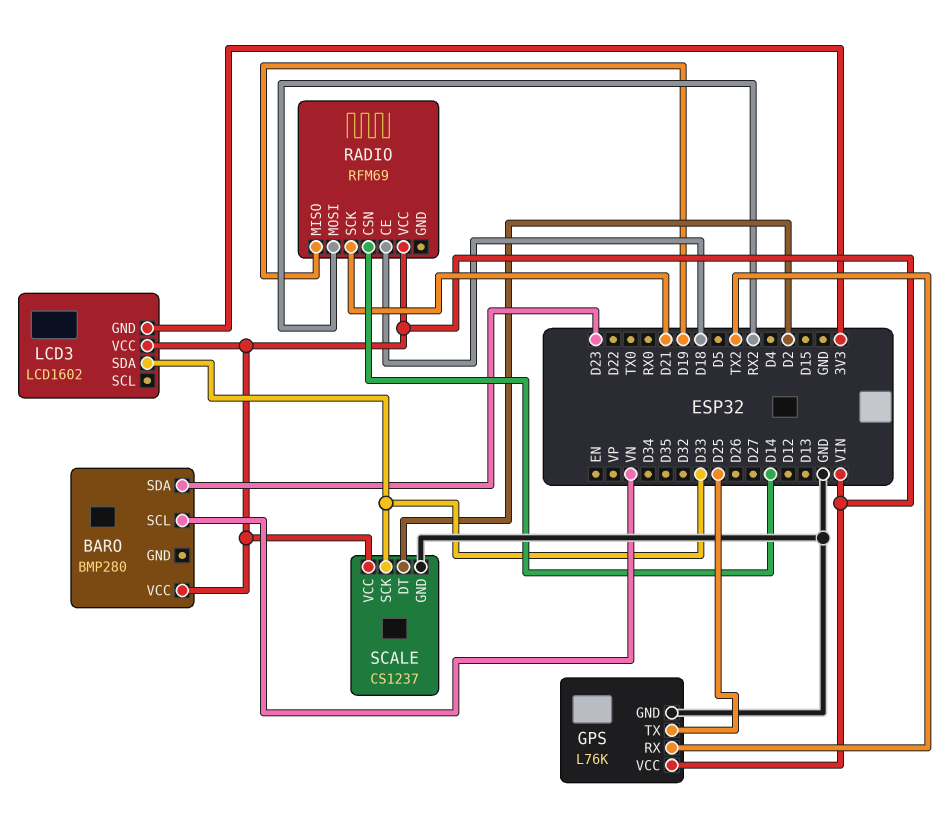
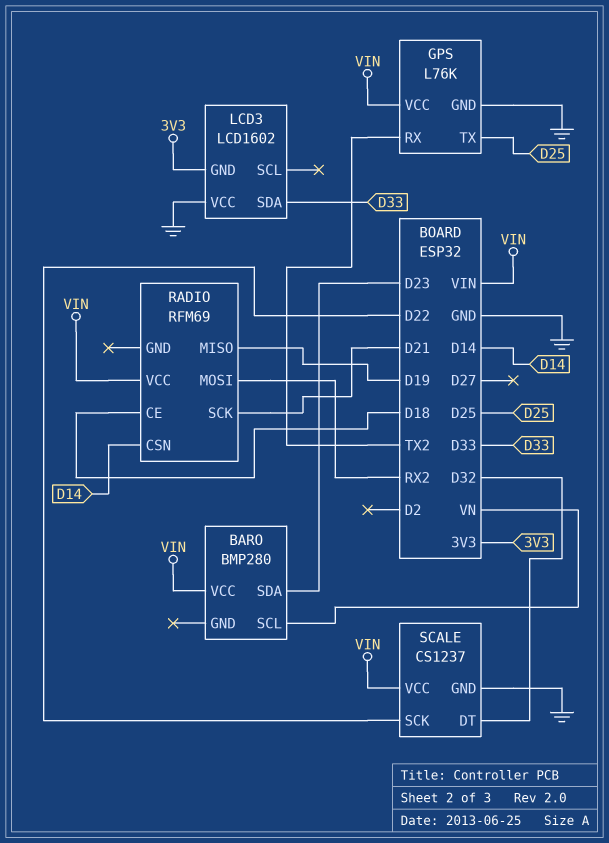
LCD3 pin VCC: VIN -> GND
SCALE pin DT: D2 -> D32
SCALE pin SCK: D33 -> D22

